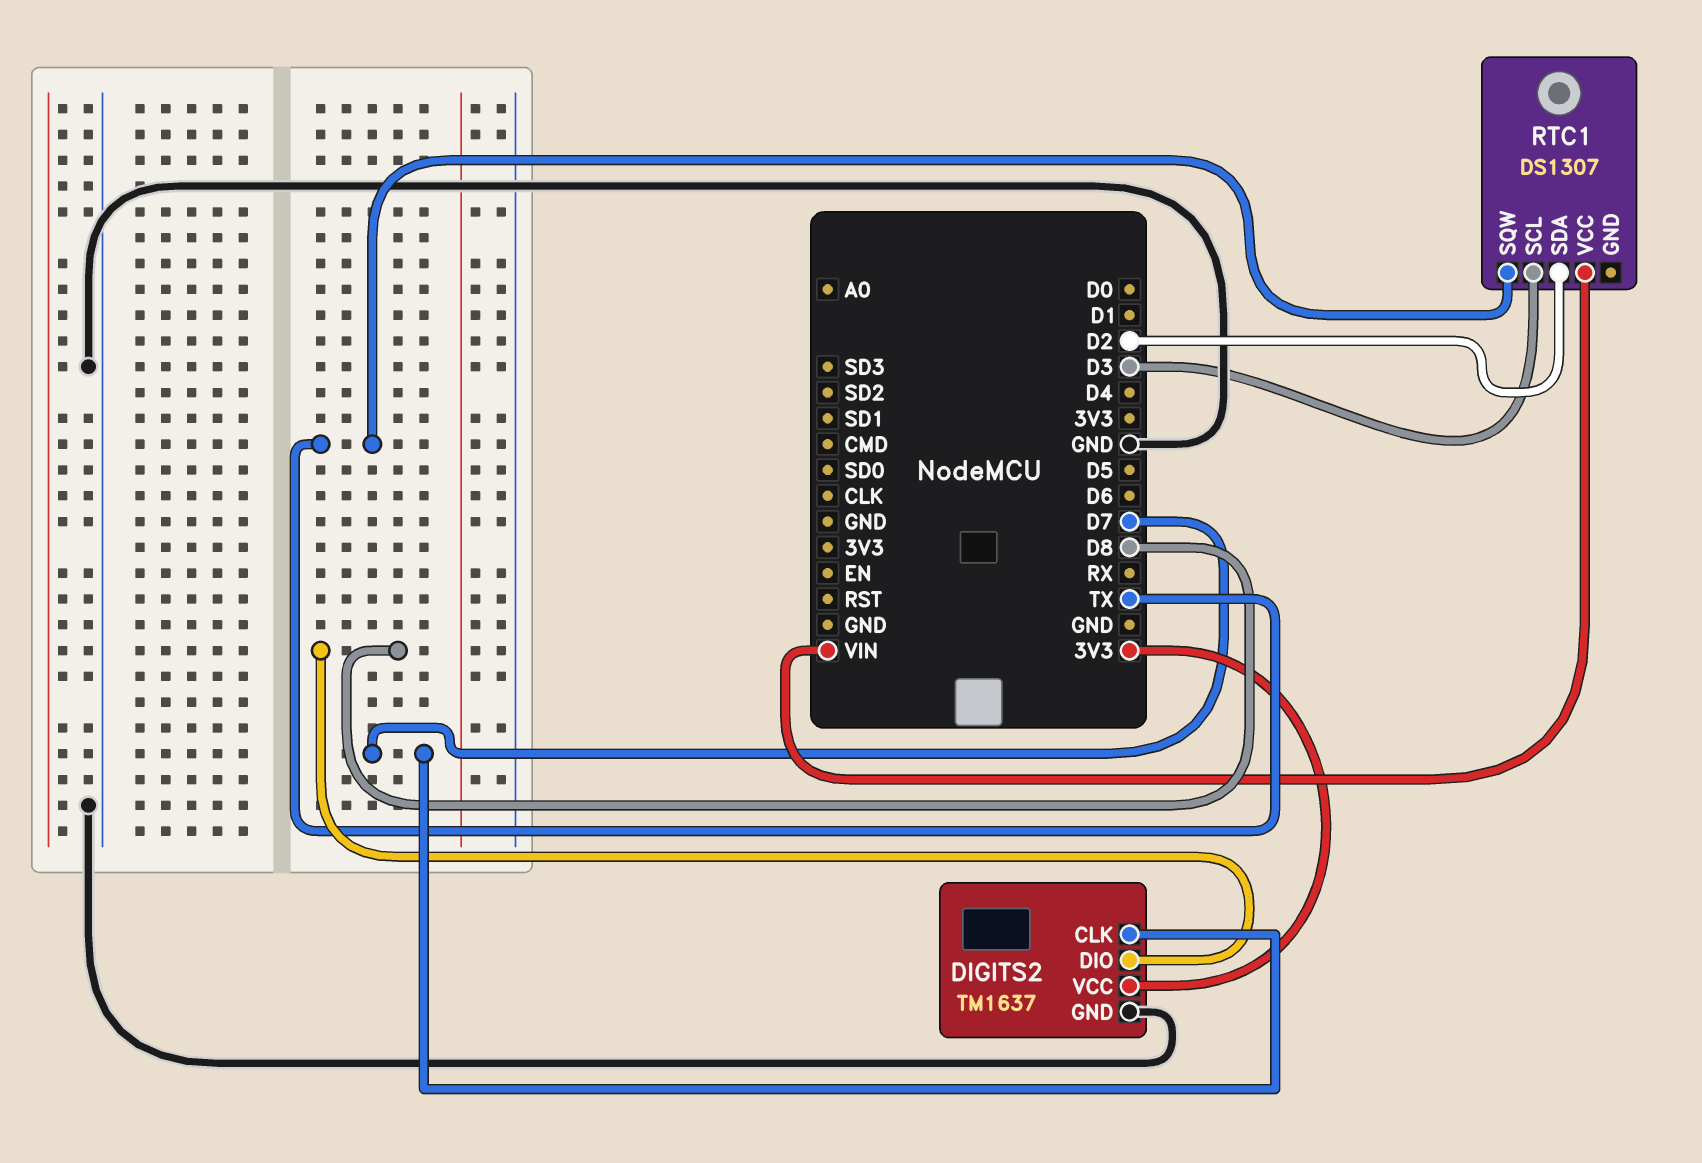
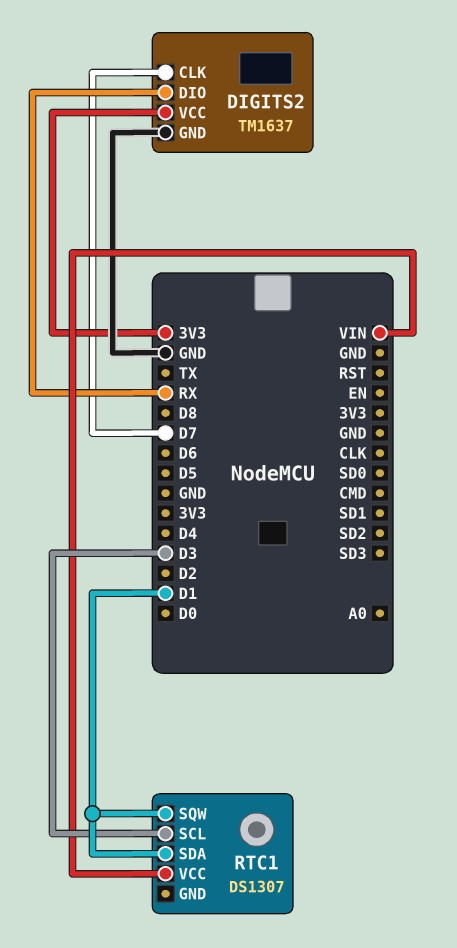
DIGITS2 pin DIO: D8 -> RX
RTC1 pin SDA: D2 -> D1
RTC1 pin SQW: TX -> D1

